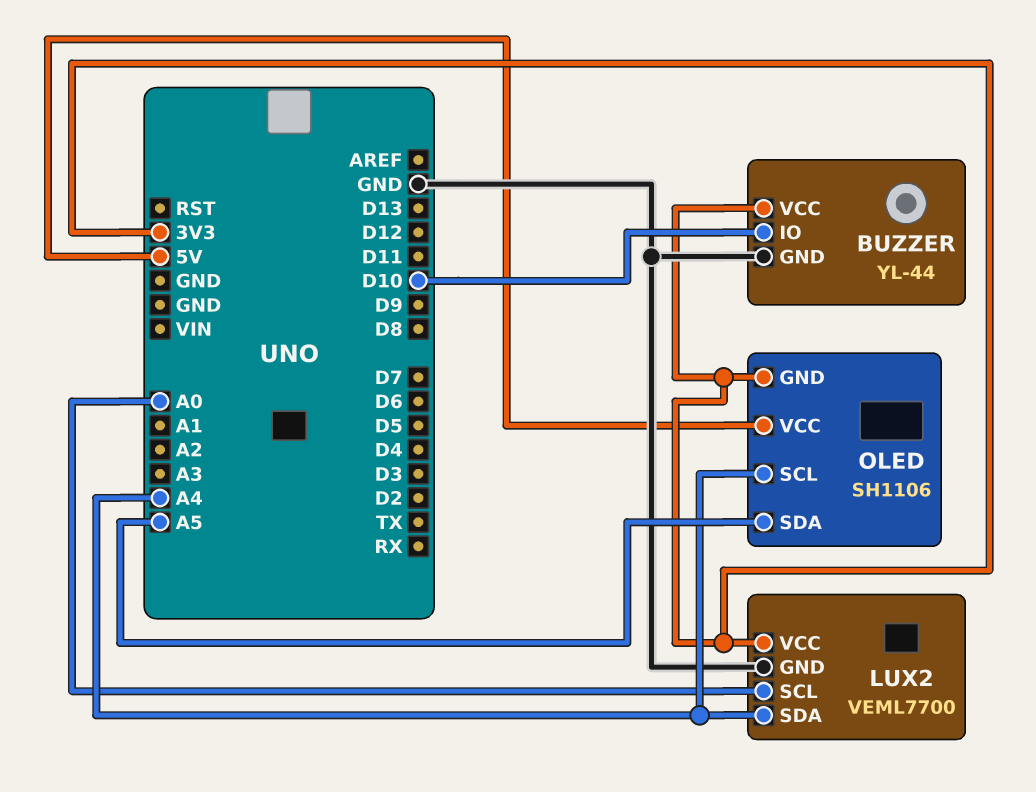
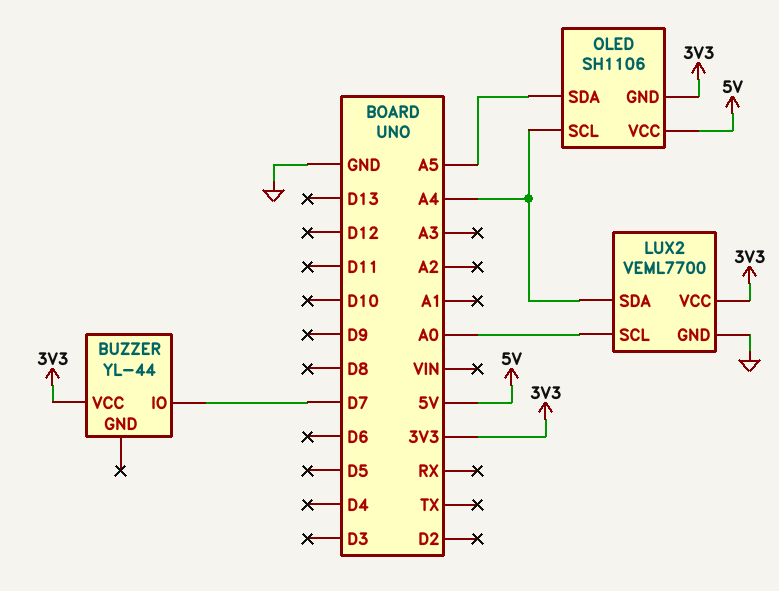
BUZZER pin GND: GND -> none
BUZZER pin IO: D10 -> D7

